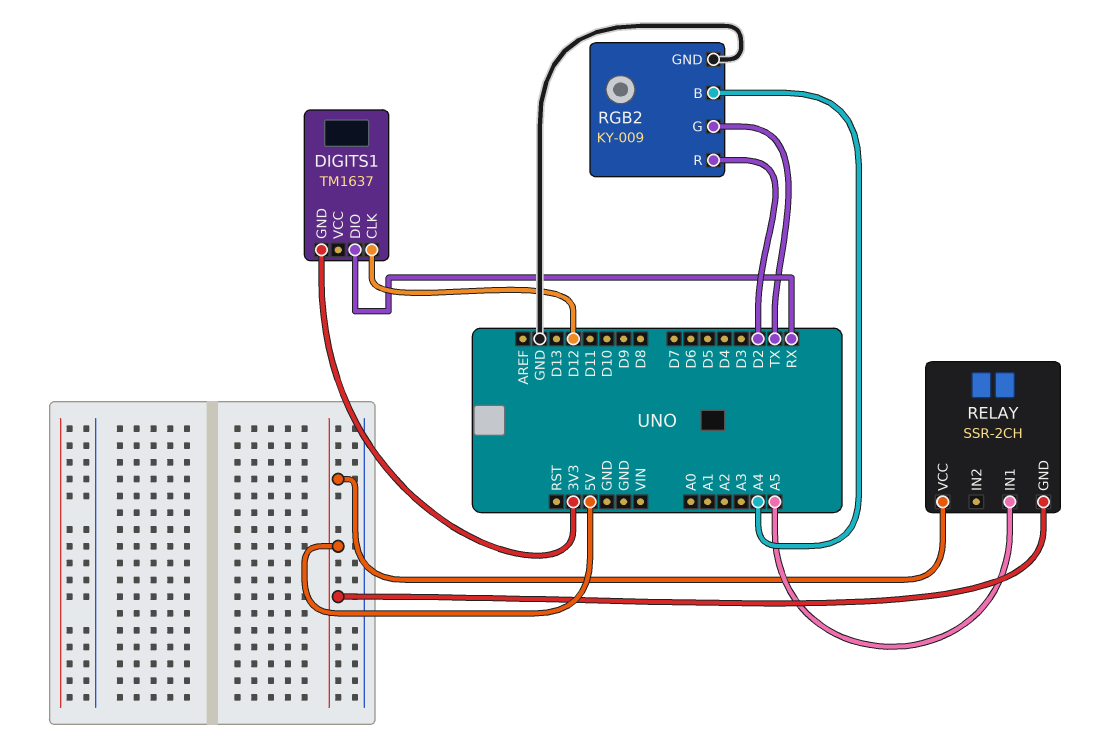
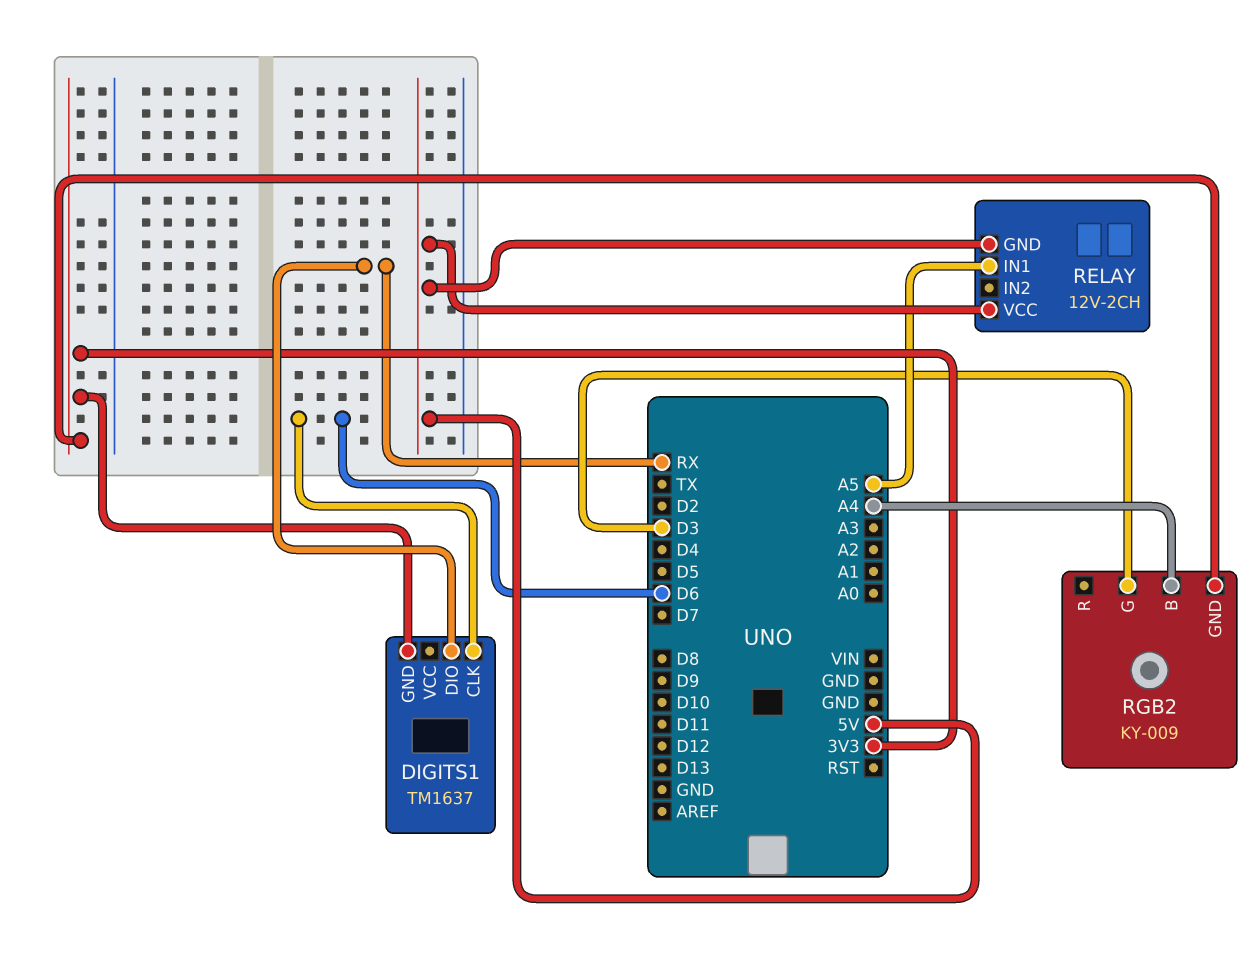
DIGITS1 pin CLK: D12 -> D6
RELAY: SSR-2CH -> 12V-2CH
RGB2 pin G: TX -> D3
RGB2 pin GND: GND -> 3V3
RGB2 pin R: D2 -> none

